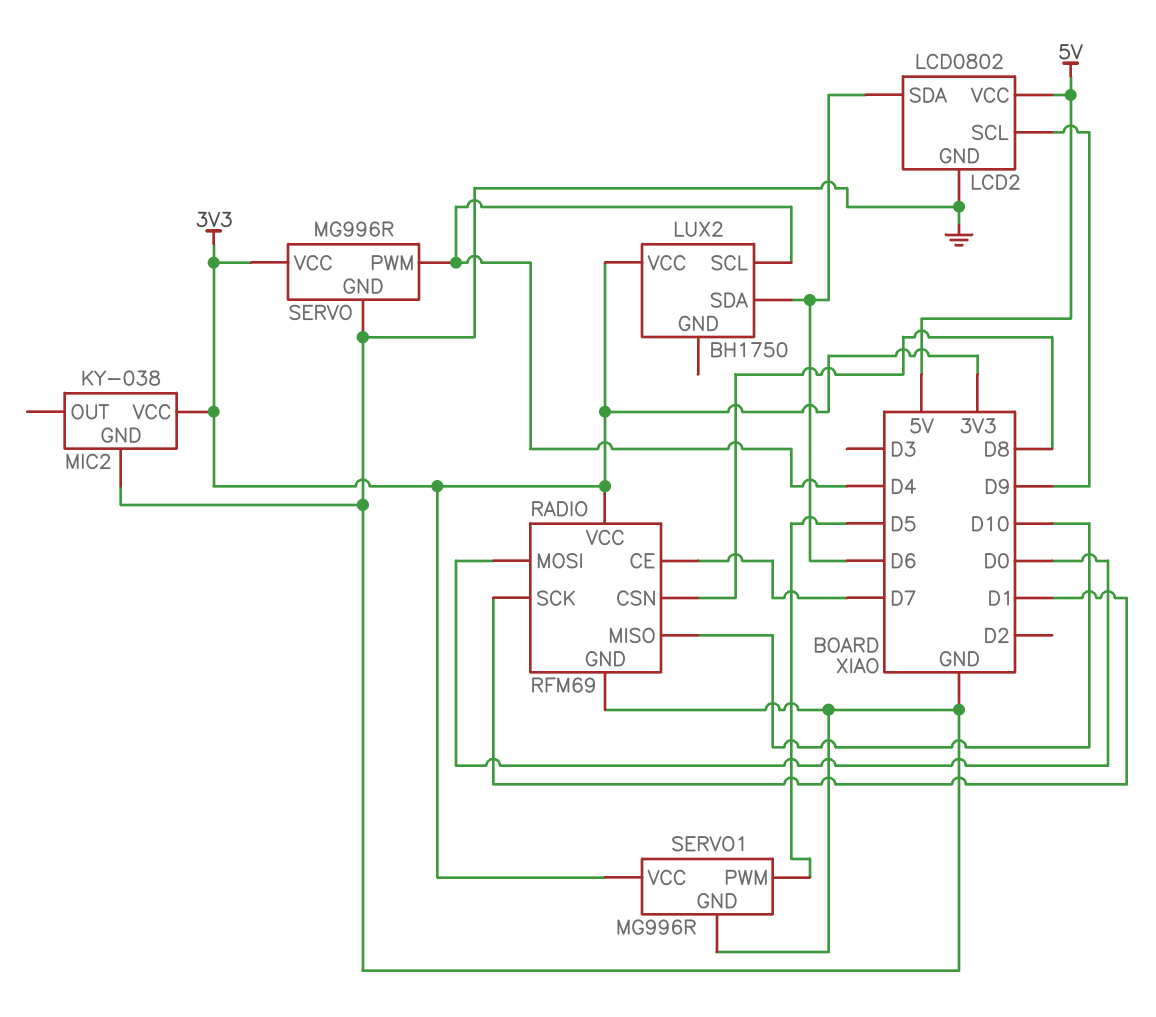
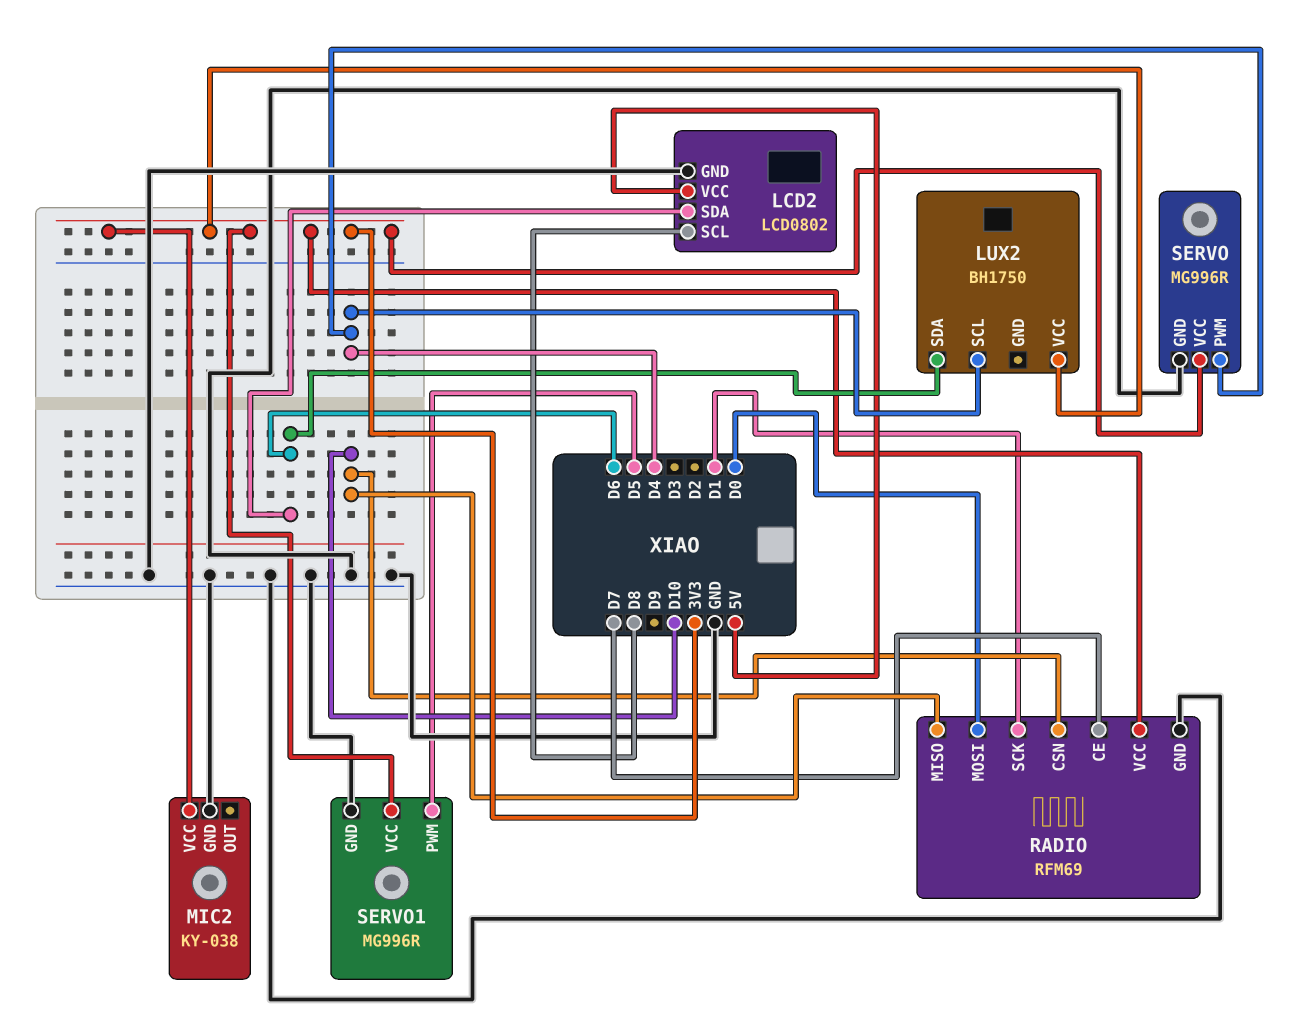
LCD2 pin SCL: D9 -> D8
RADIO pin CSN: D8 -> D10

